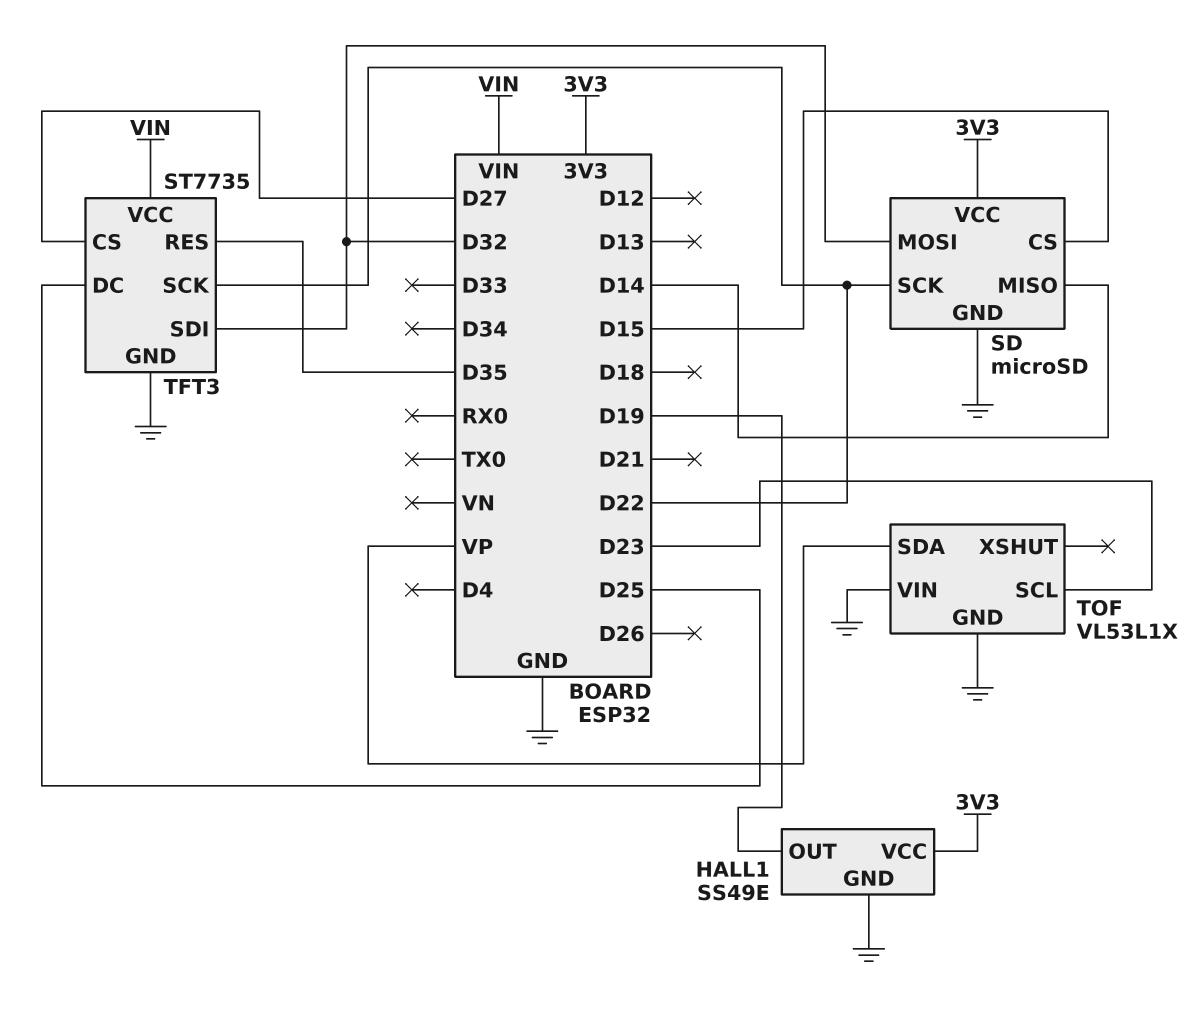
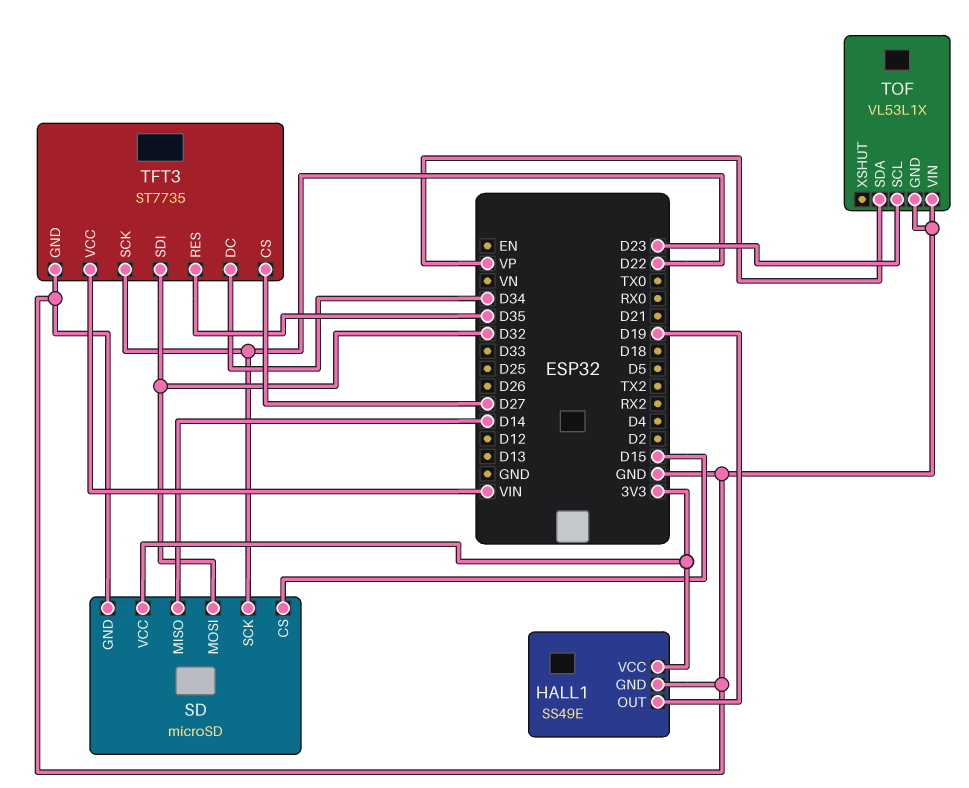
TFT3 pin DC: D25 -> D34

